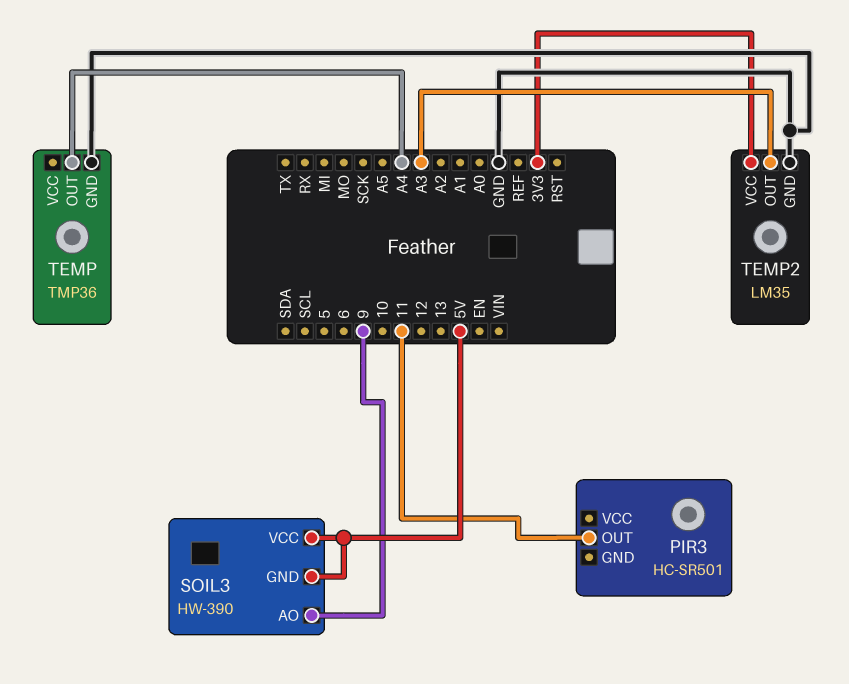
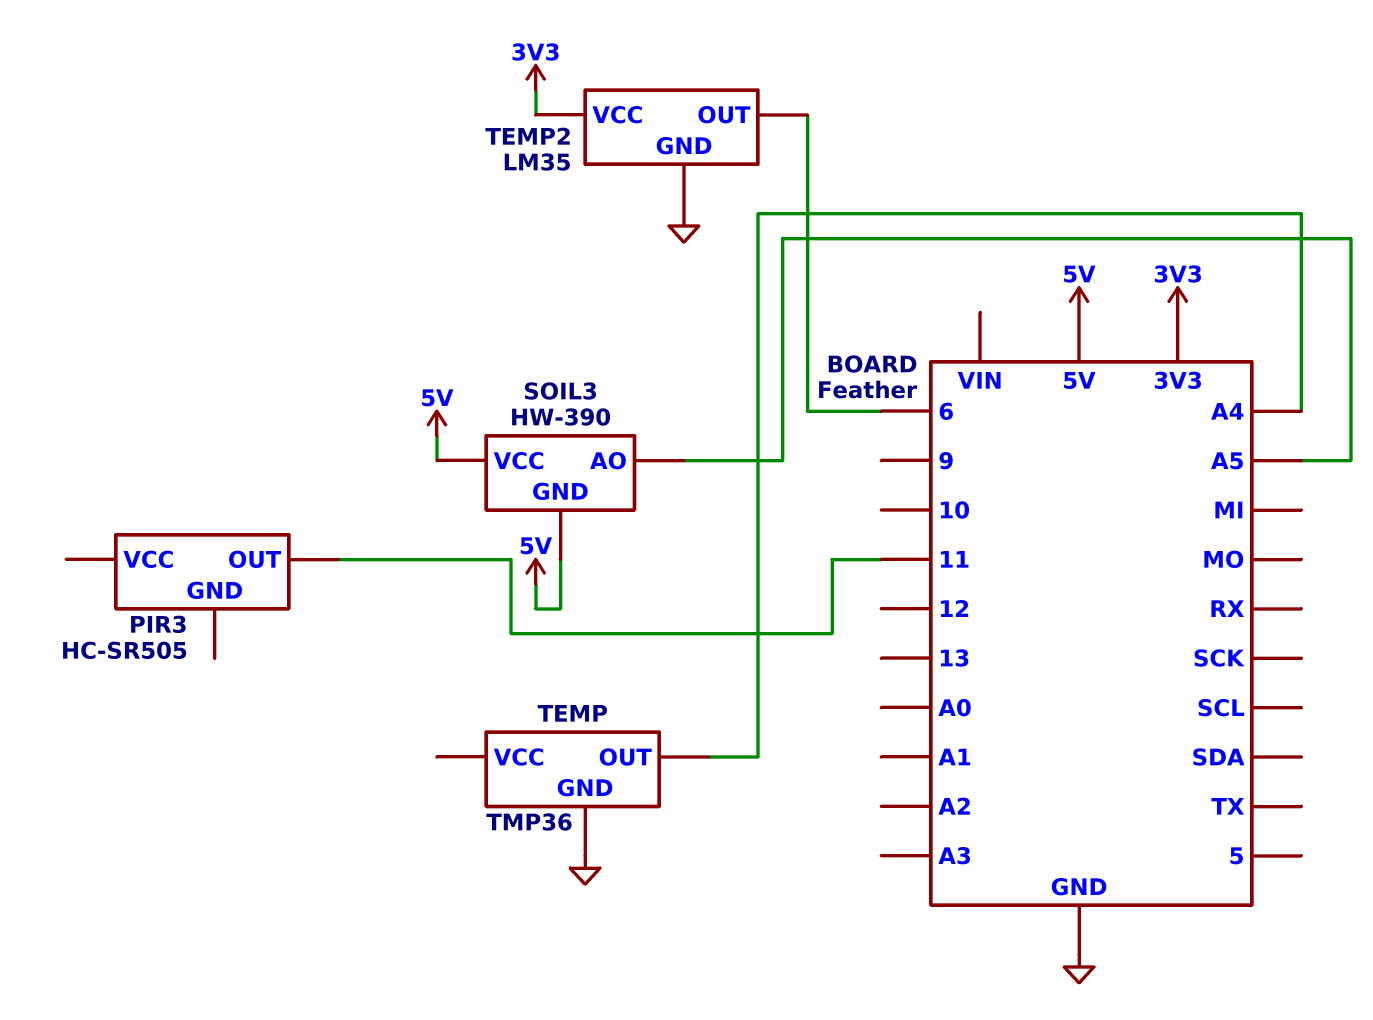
PIR3: HC-SR501 -> HC-SR505
SOIL3 pin AO: 9 -> A5
TEMP2 pin OUT: A3 -> 6

